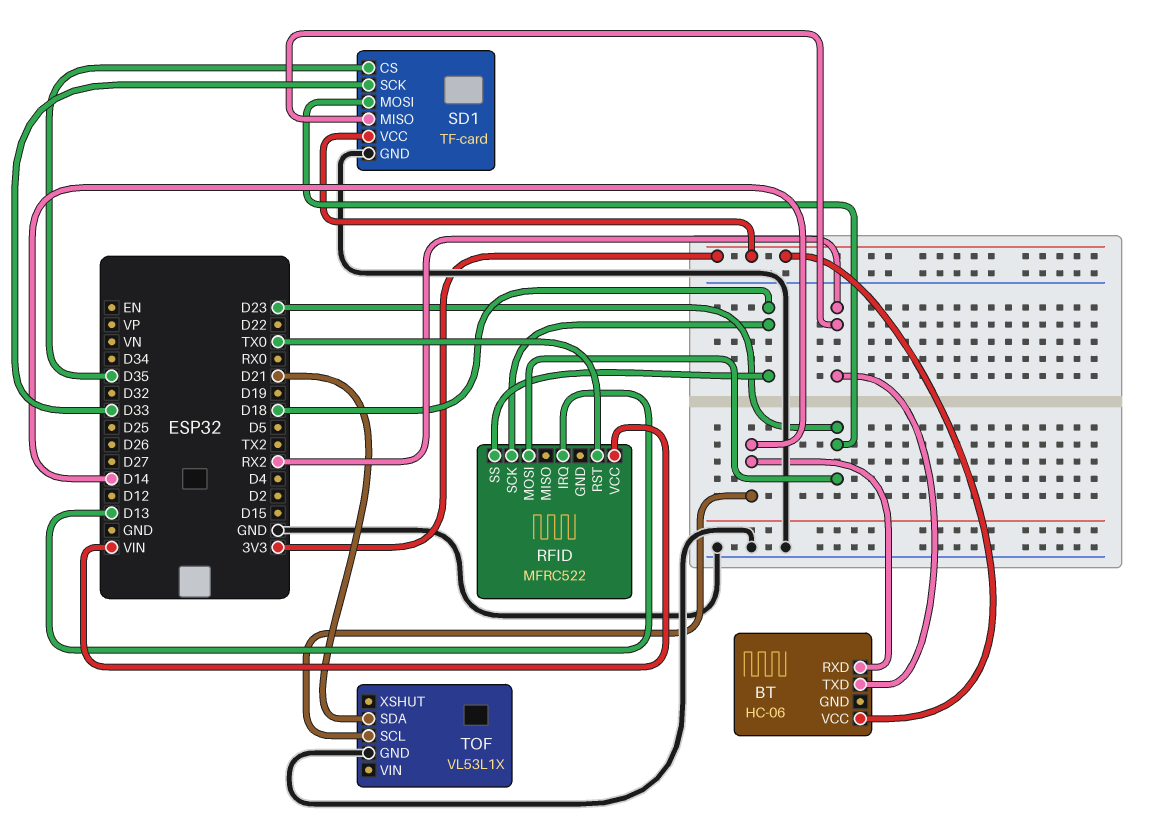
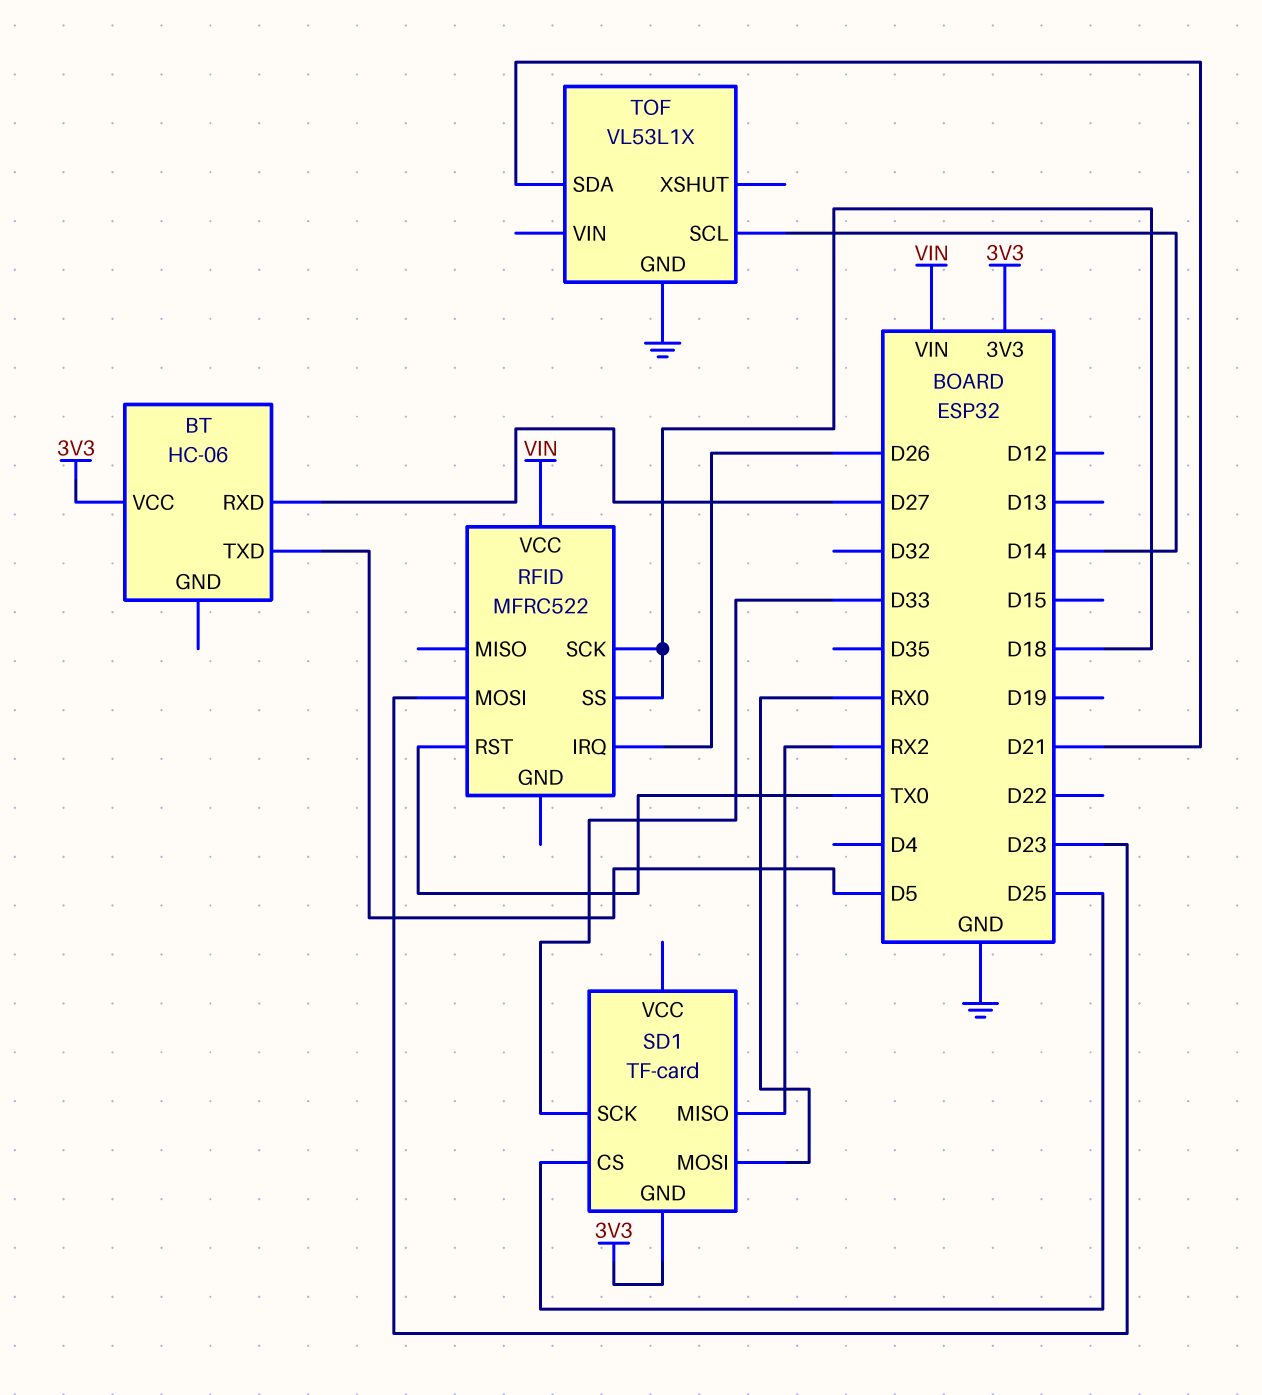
BT pin RXD: D14 -> D27
BT pin TXD: RX2 -> D5
RFID pin IRQ: D13 -> D26
SD1 pin CS: D35 -> D25
SD1 pin GND: GND -> 3V3
SD1 pin MOSI: D23 -> RX0
SD1 pin VCC: 3V3 -> none

